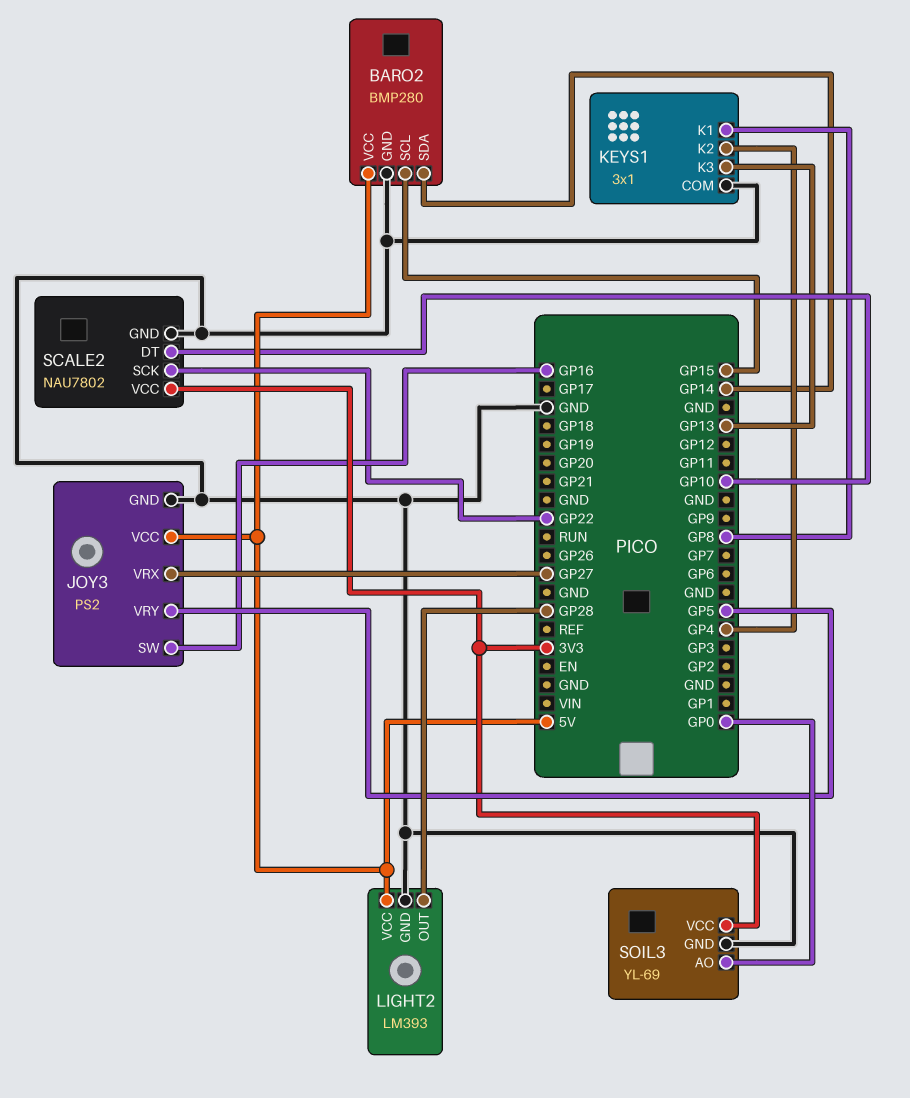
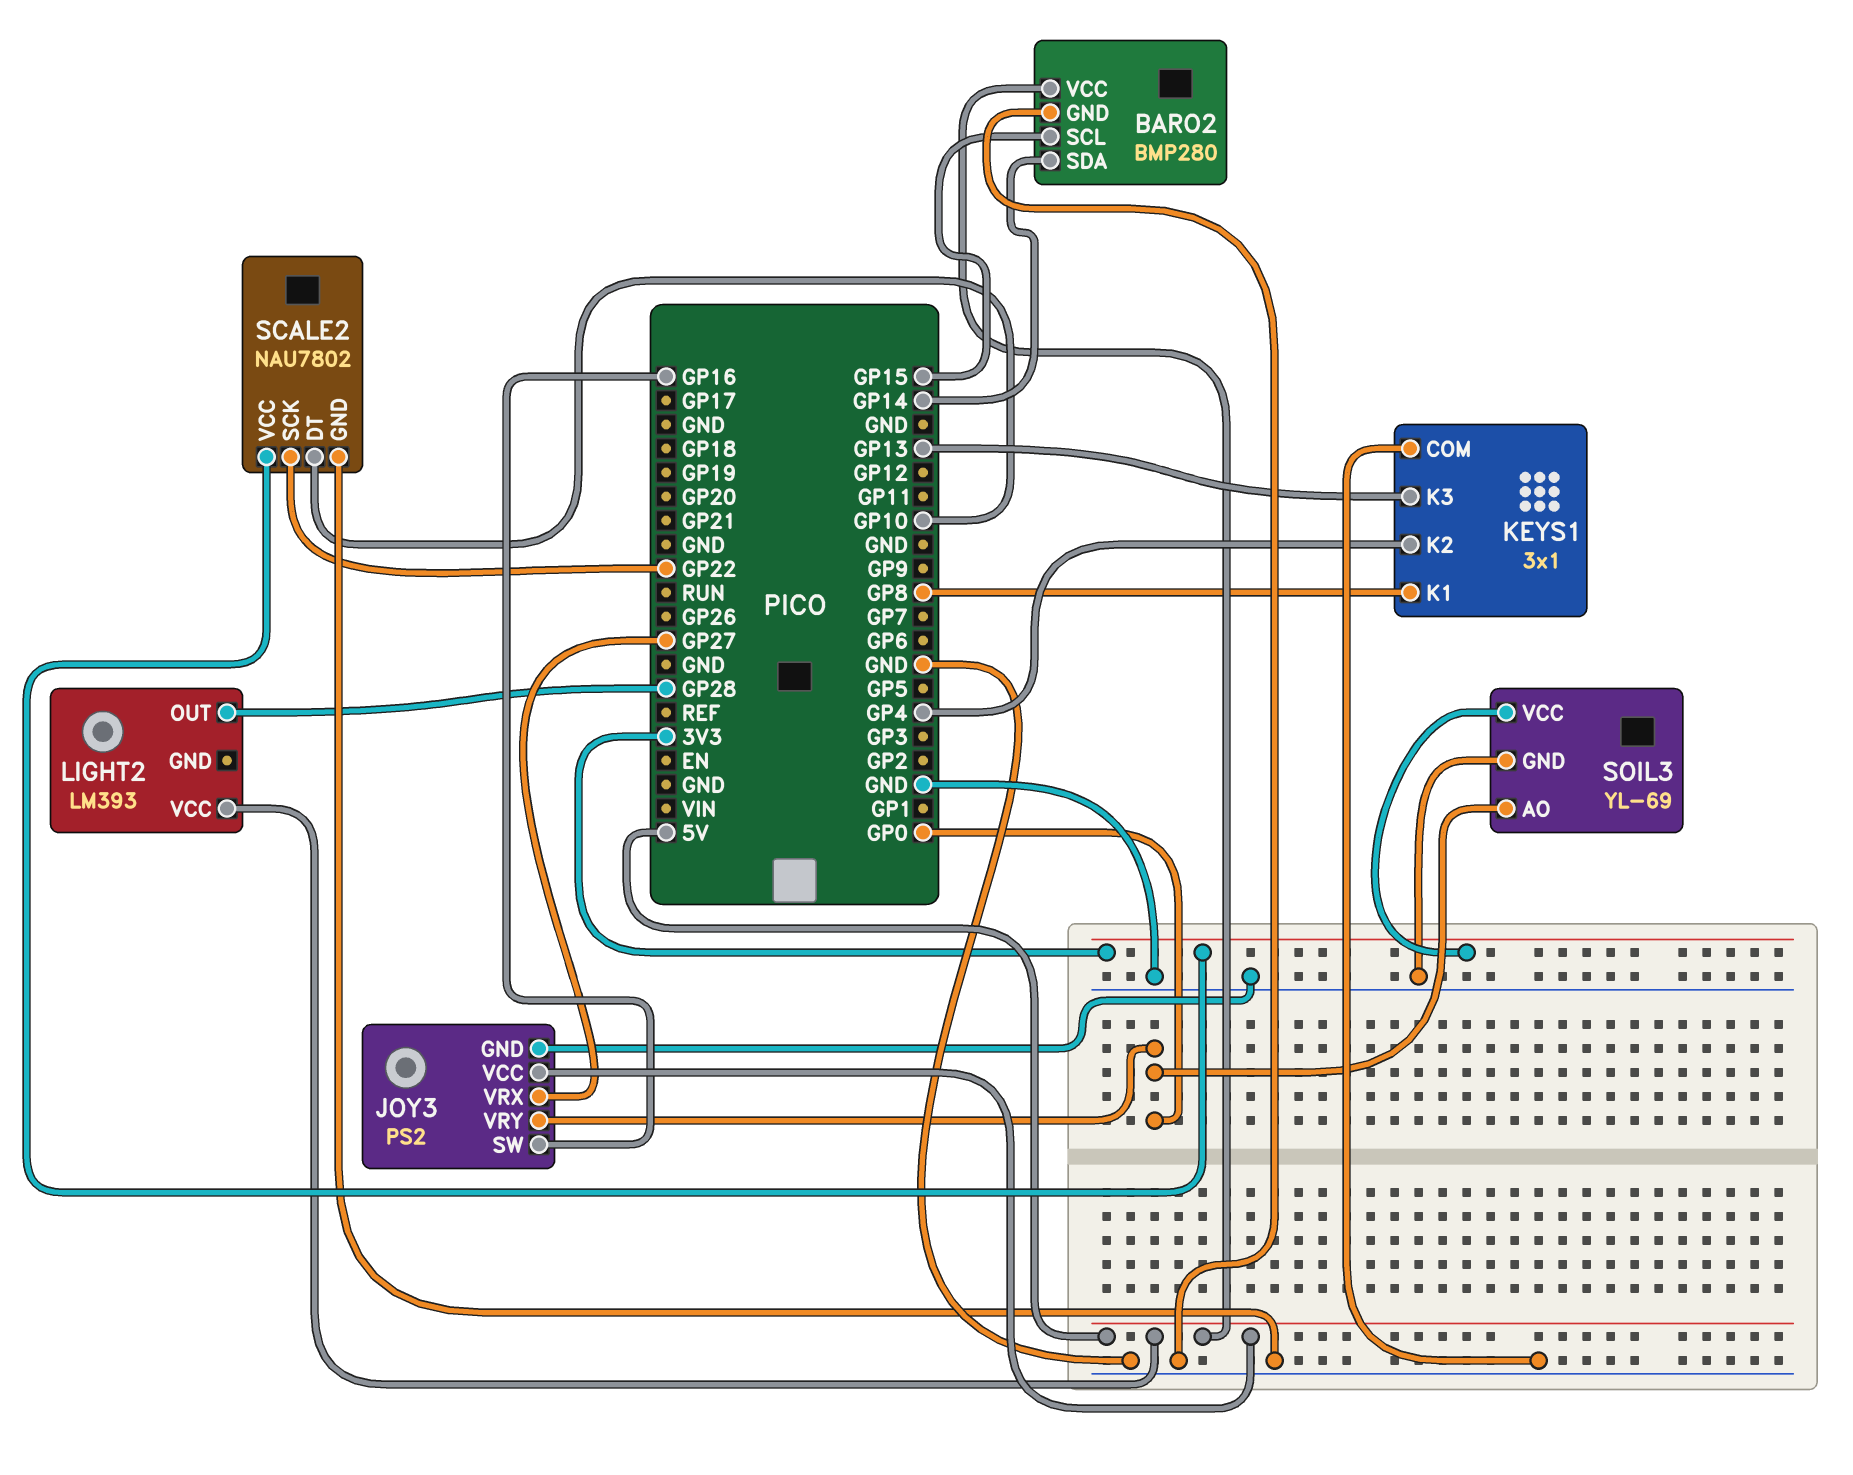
JOY3 pin VRY: GP5 -> GP0
LIGHT2 pin GND: GND -> none

